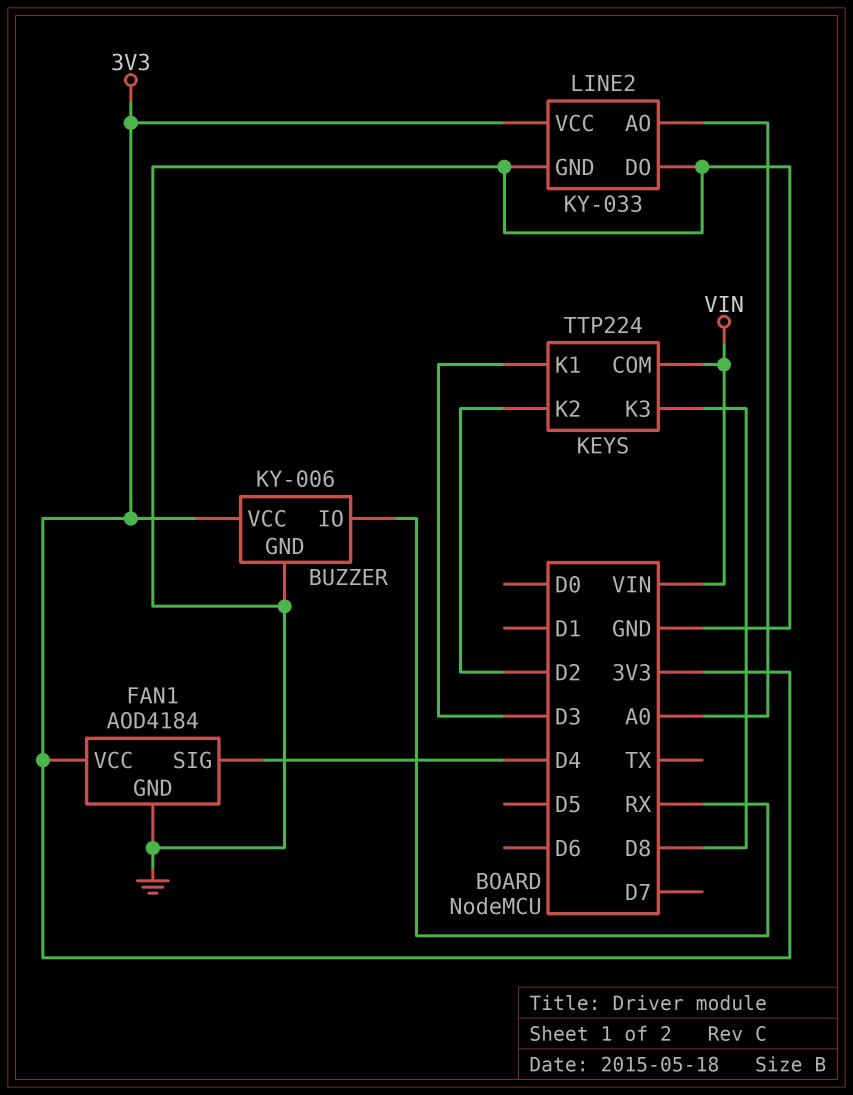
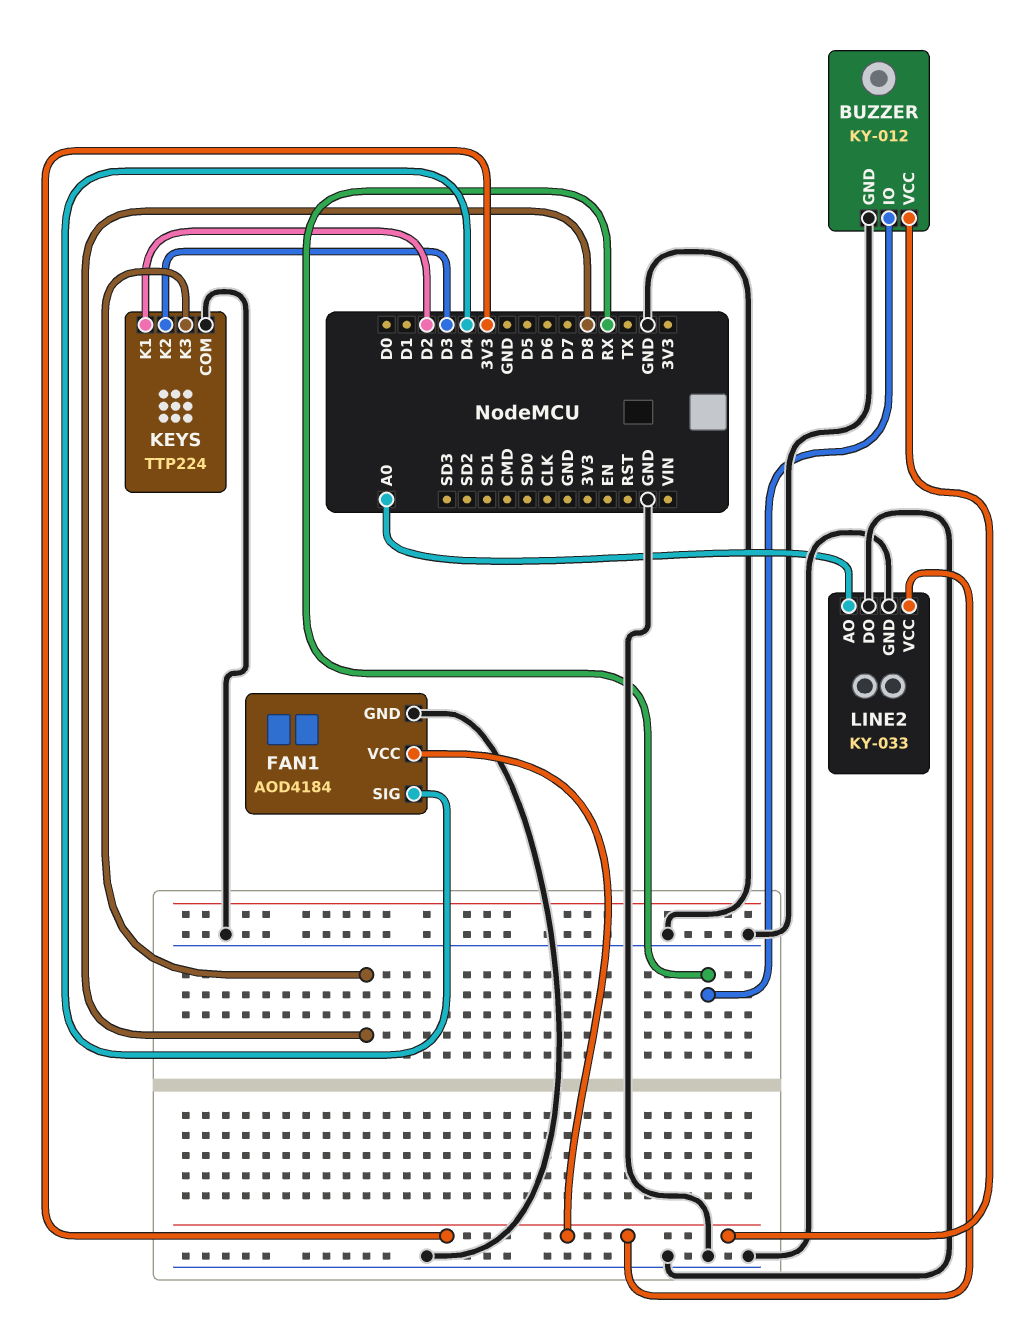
BUZZER: KY-006 -> KY-012
KEYS pin COM: VIN -> GND
KEYS pin K1: D3 -> D2
KEYS pin K2: D2 -> D3

